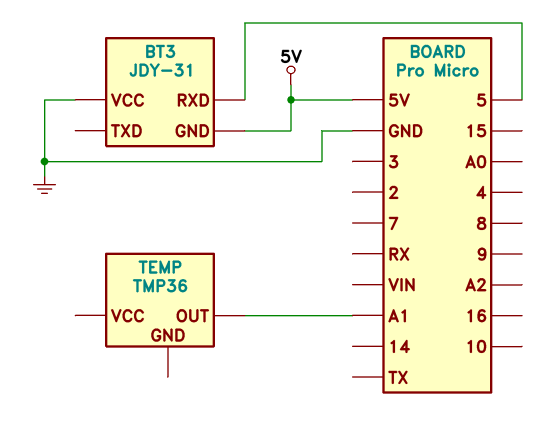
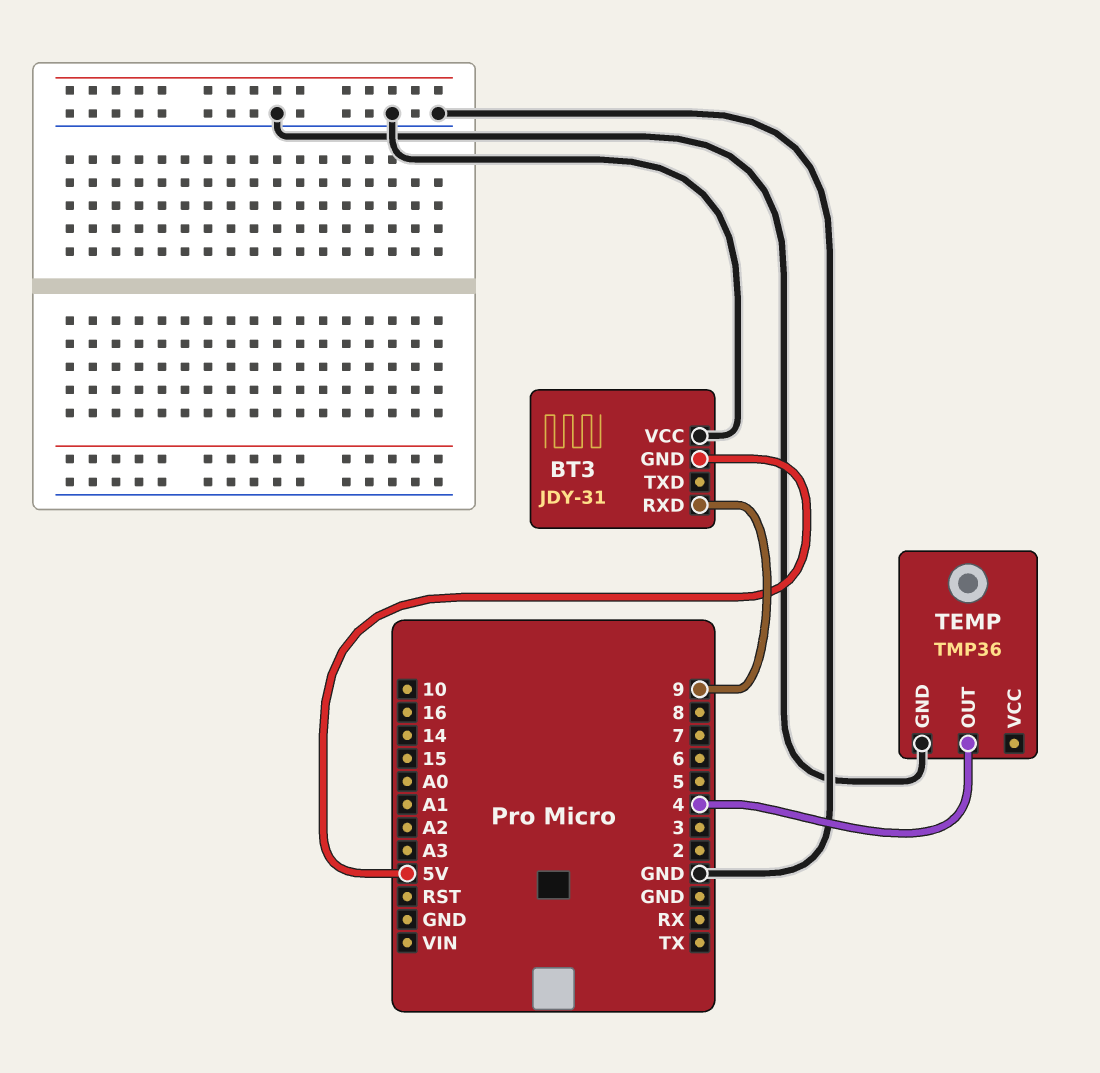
BT3 pin RXD: 5 -> 9
TEMP pin GND: none -> GND
TEMP pin OUT: A1 -> 4

